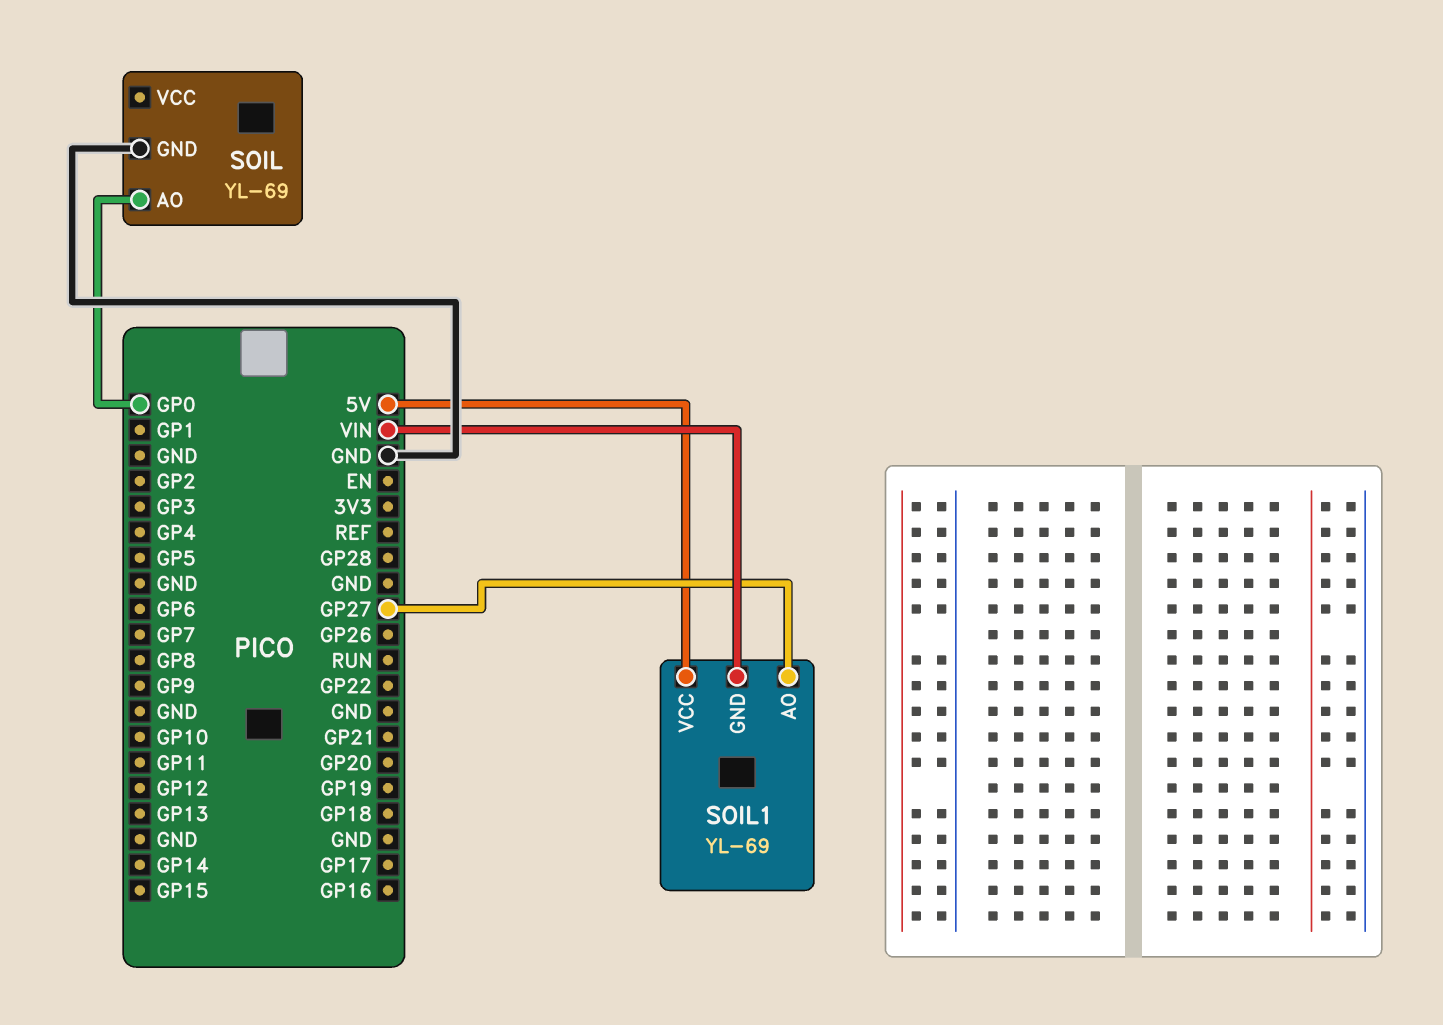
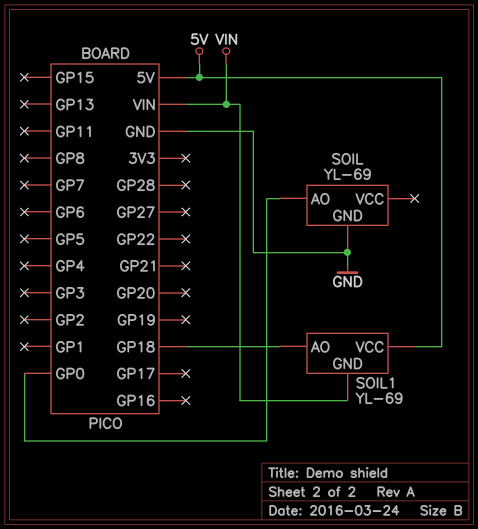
SOIL1 pin AO: GP27 -> GP18

